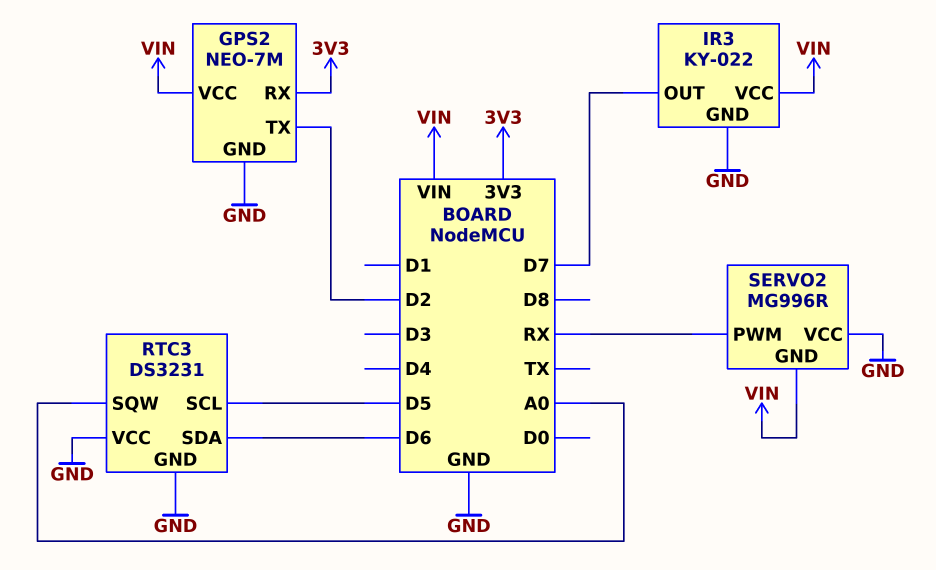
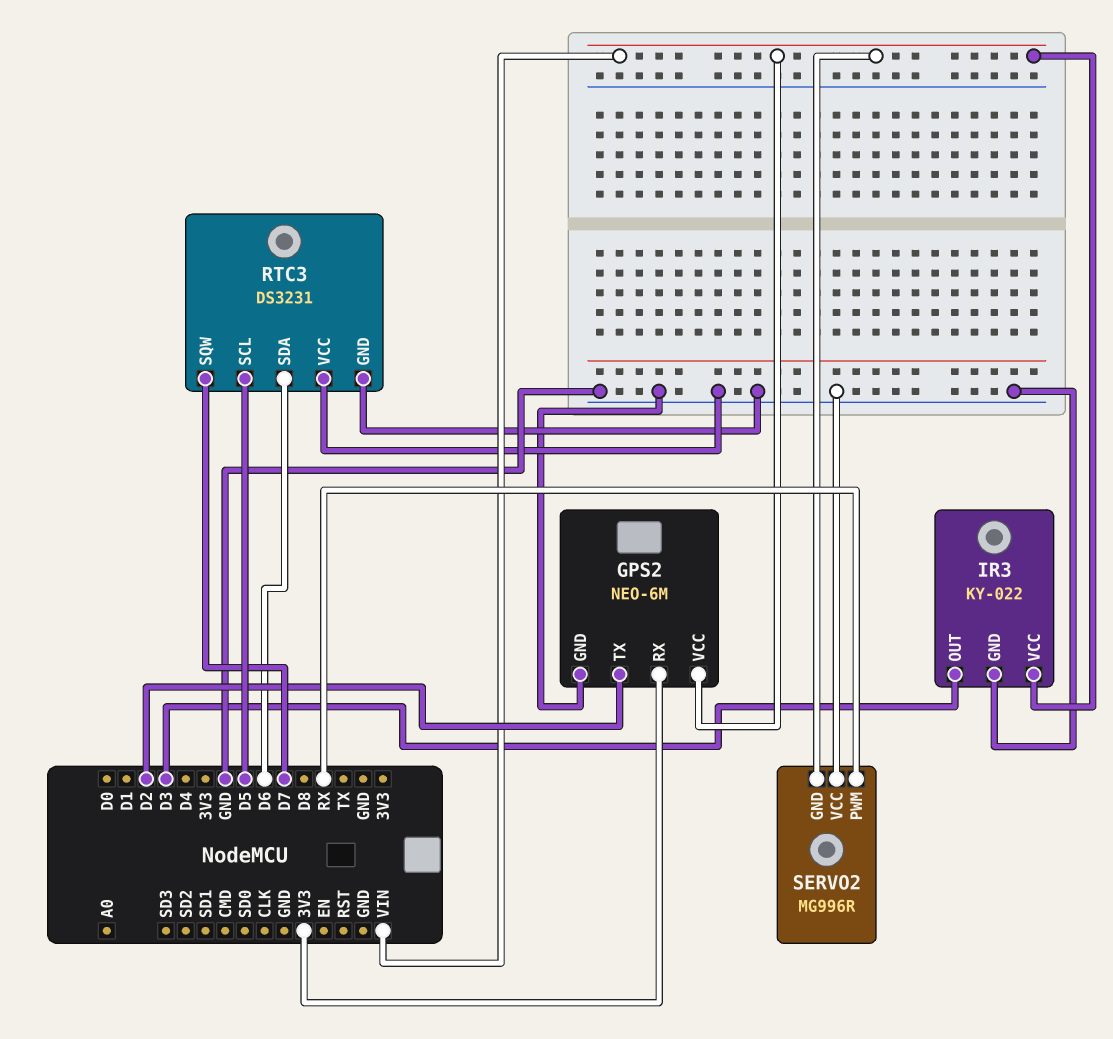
GPS2: NEO-7M -> NEO-6M
IR3 pin OUT: D7 -> D3
RTC3 pin SQW: A0 -> D7

